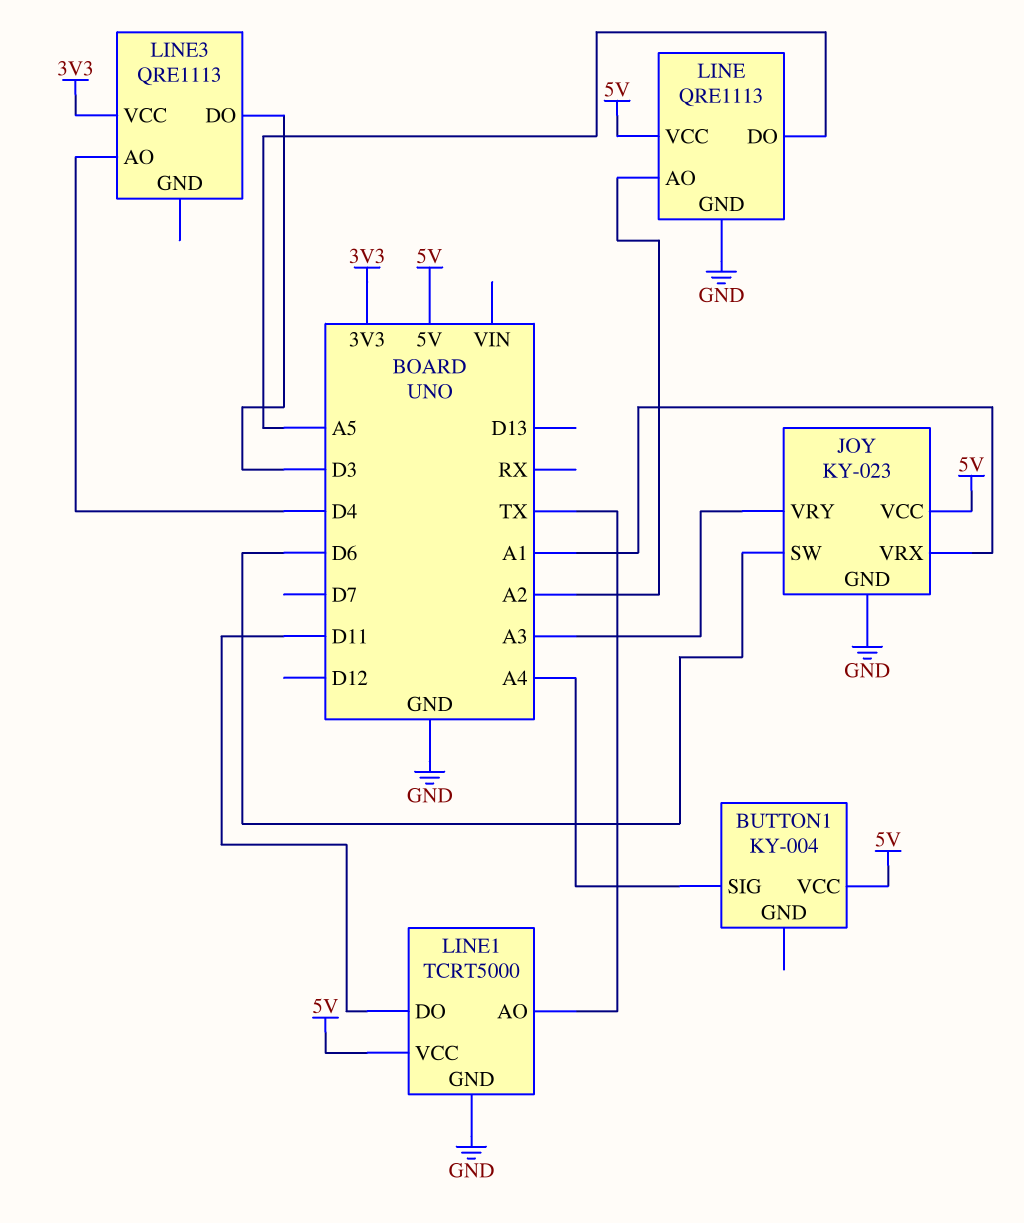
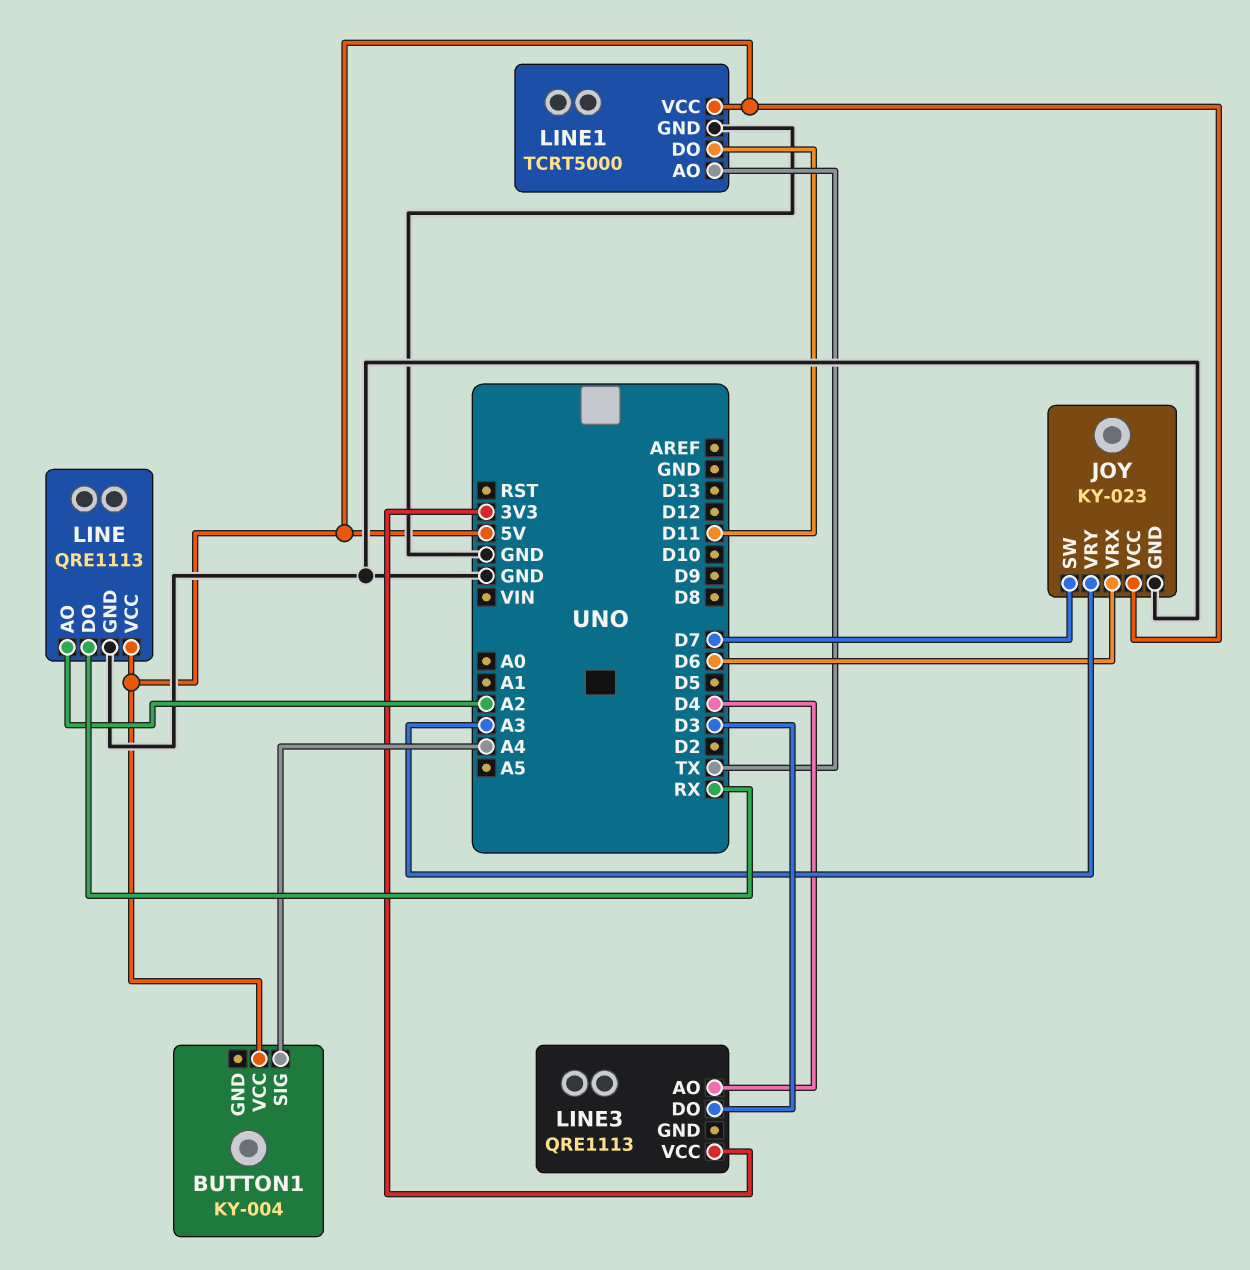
JOY pin SW: D6 -> D7
JOY pin VRX: A1 -> D6
LINE pin DO: A5 -> RX

